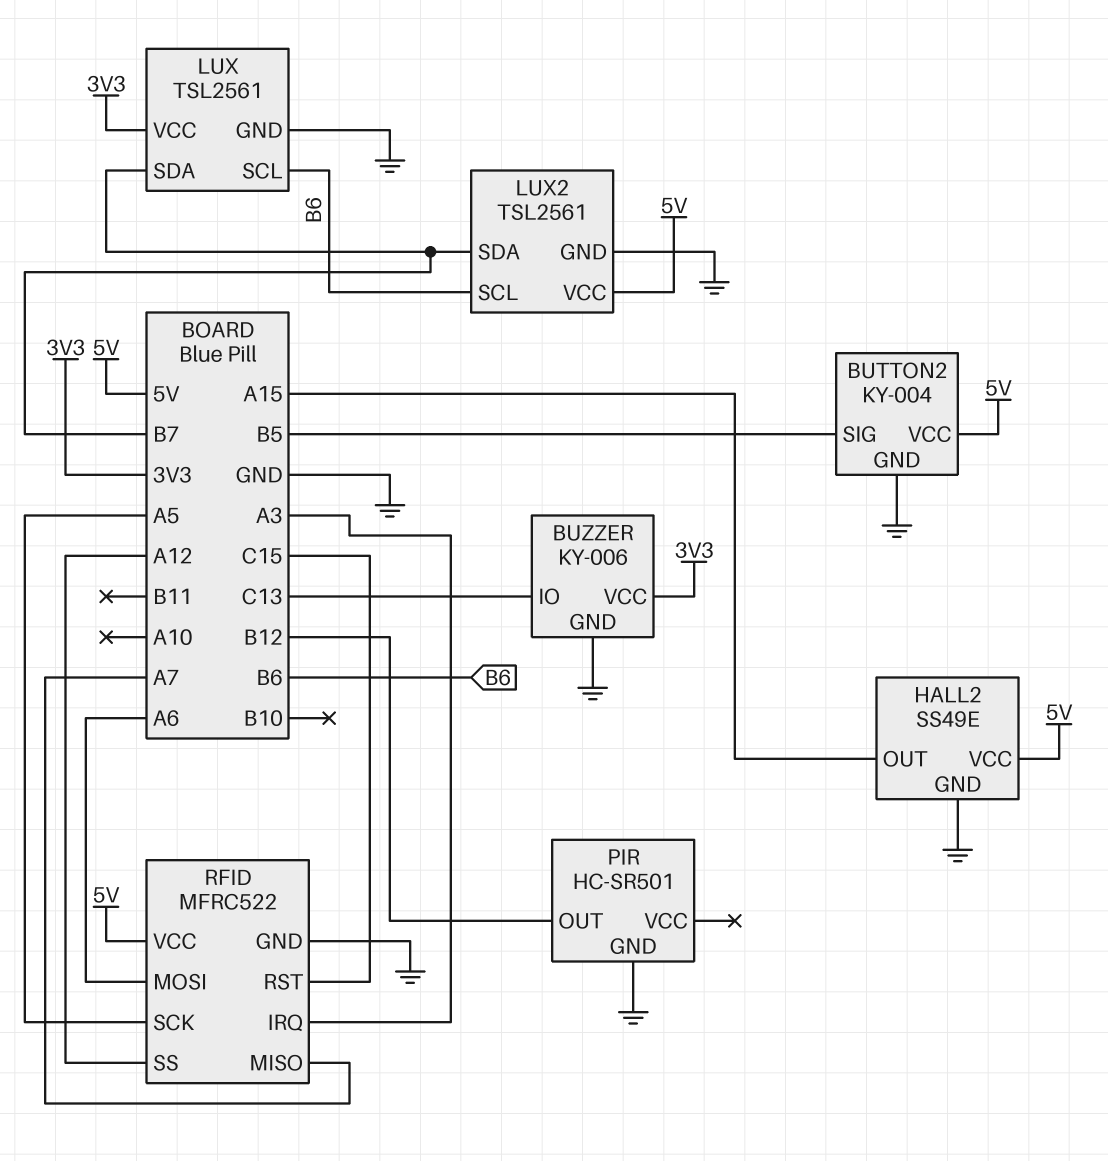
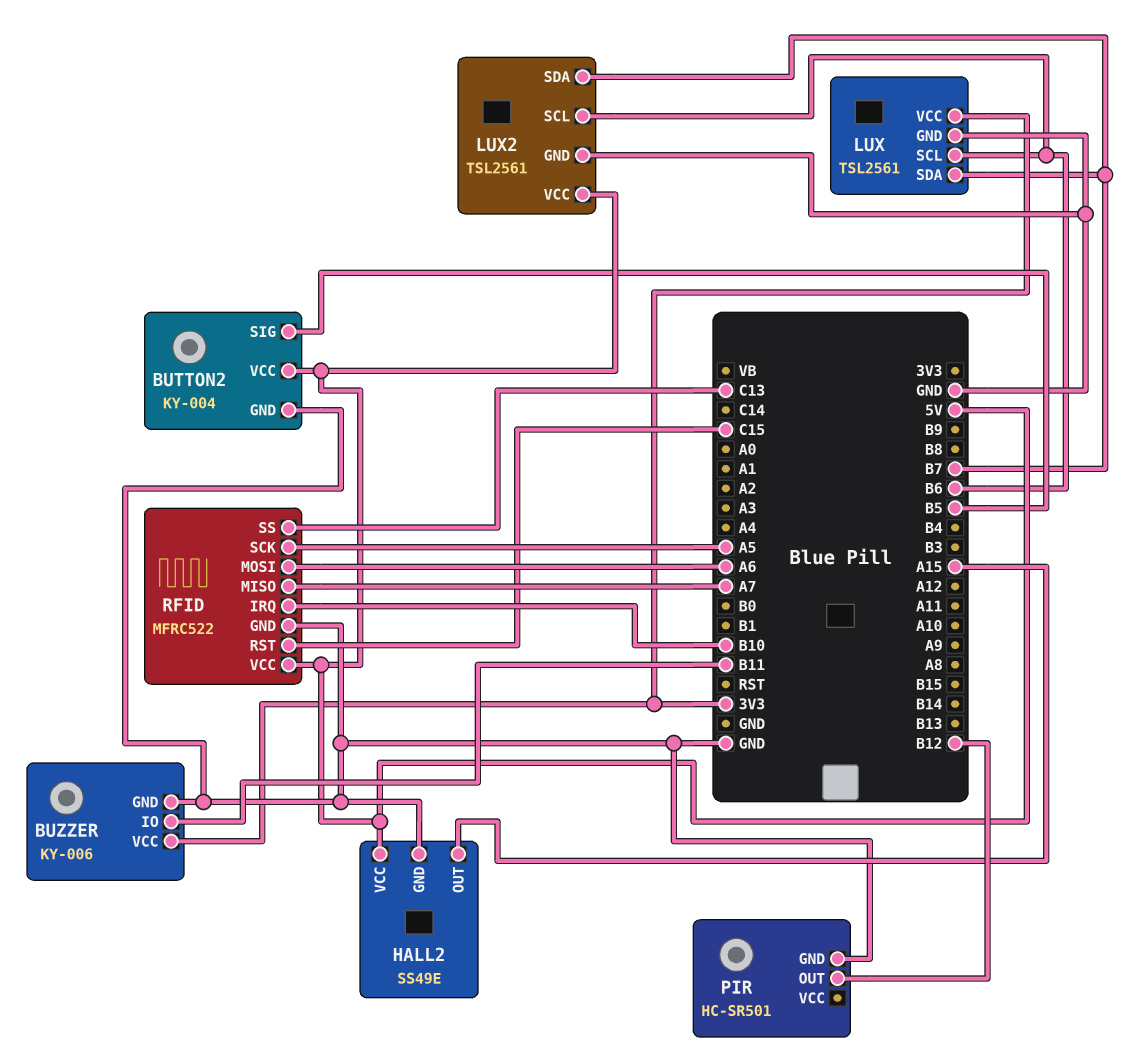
BUZZER pin IO: C13 -> B11
RFID pin IRQ: A3 -> B10
RFID pin SS: A12 -> C13

